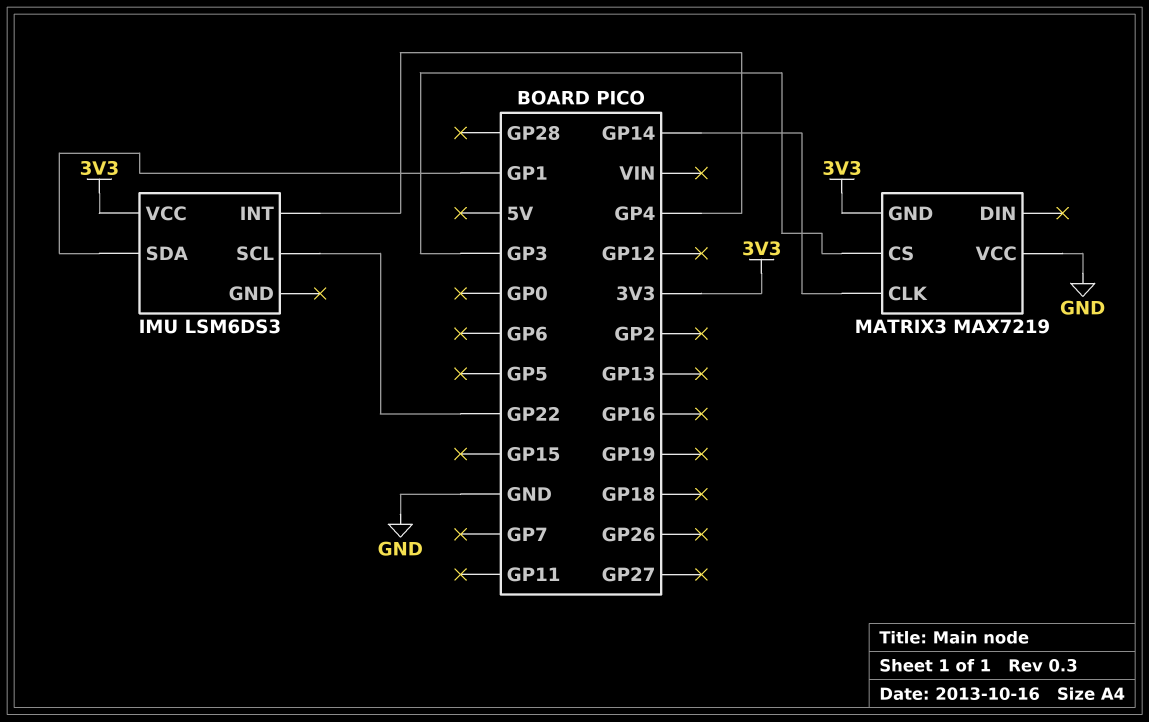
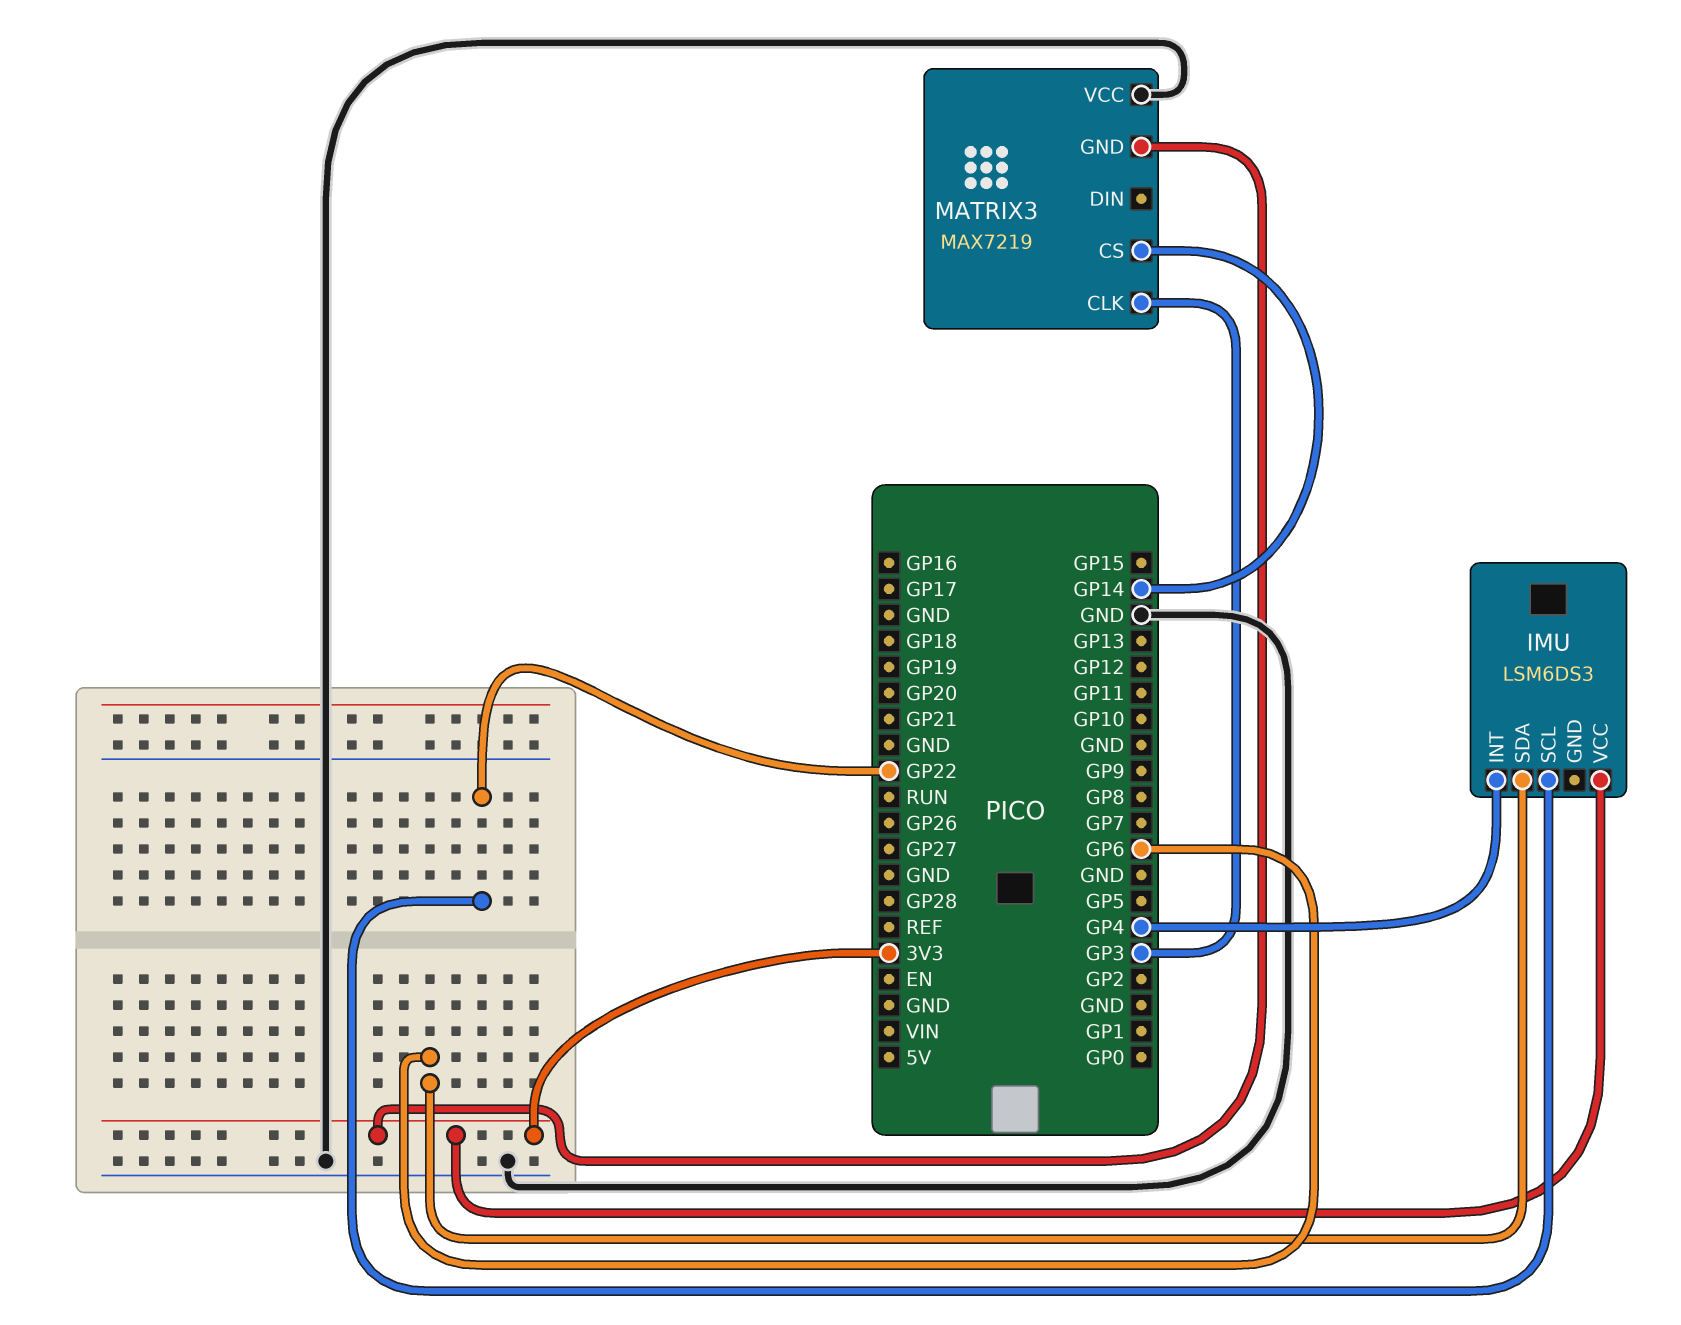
IMU pin SDA: GP1 -> GP6
MATRIX3 pin CLK: GP14 -> GP3
MATRIX3 pin CS: GP3 -> GP14

